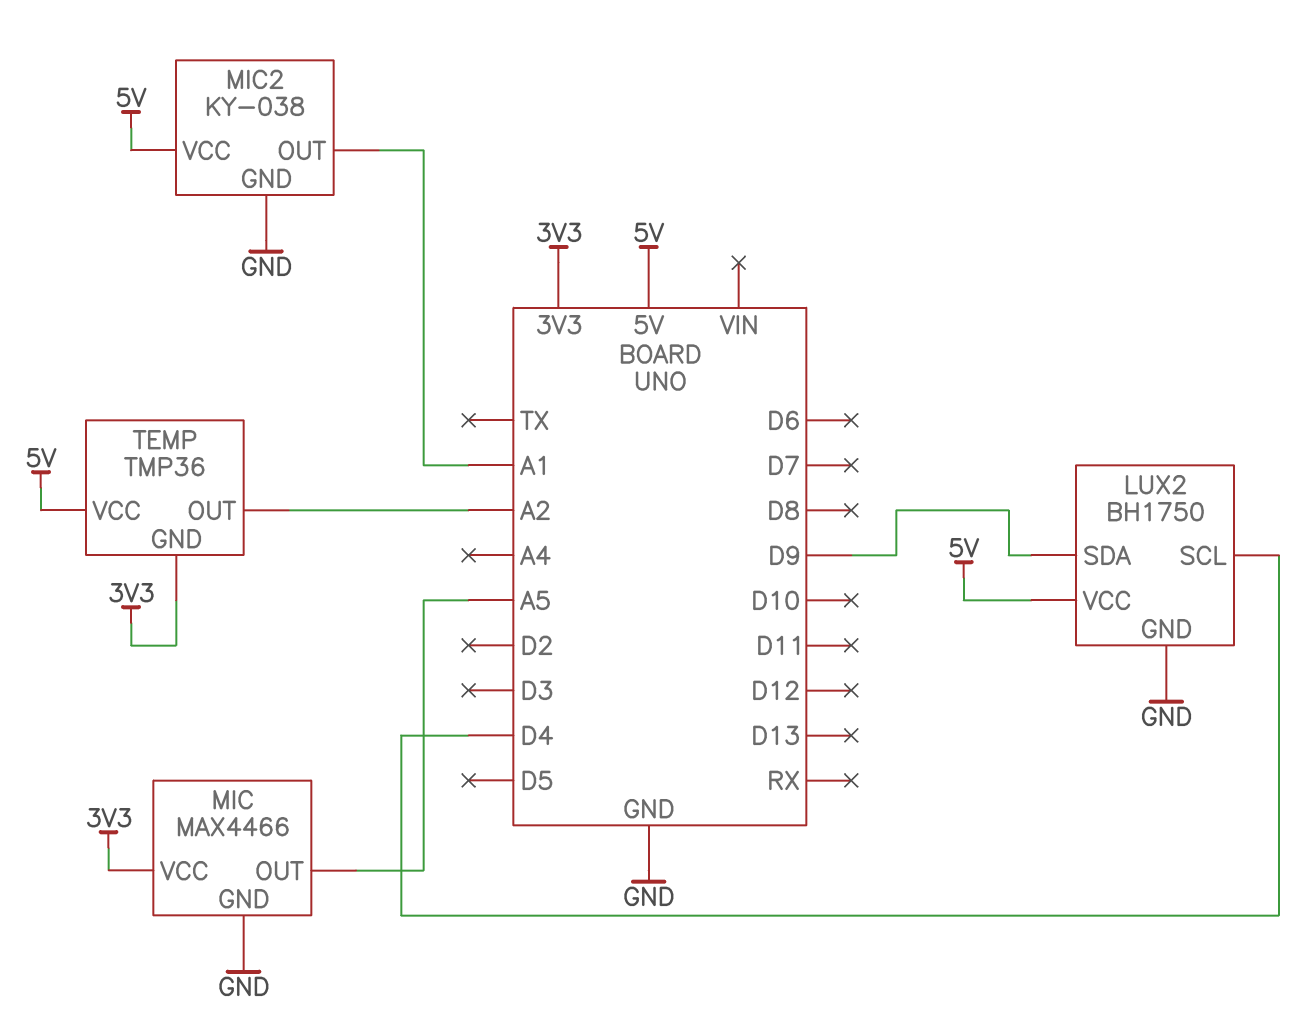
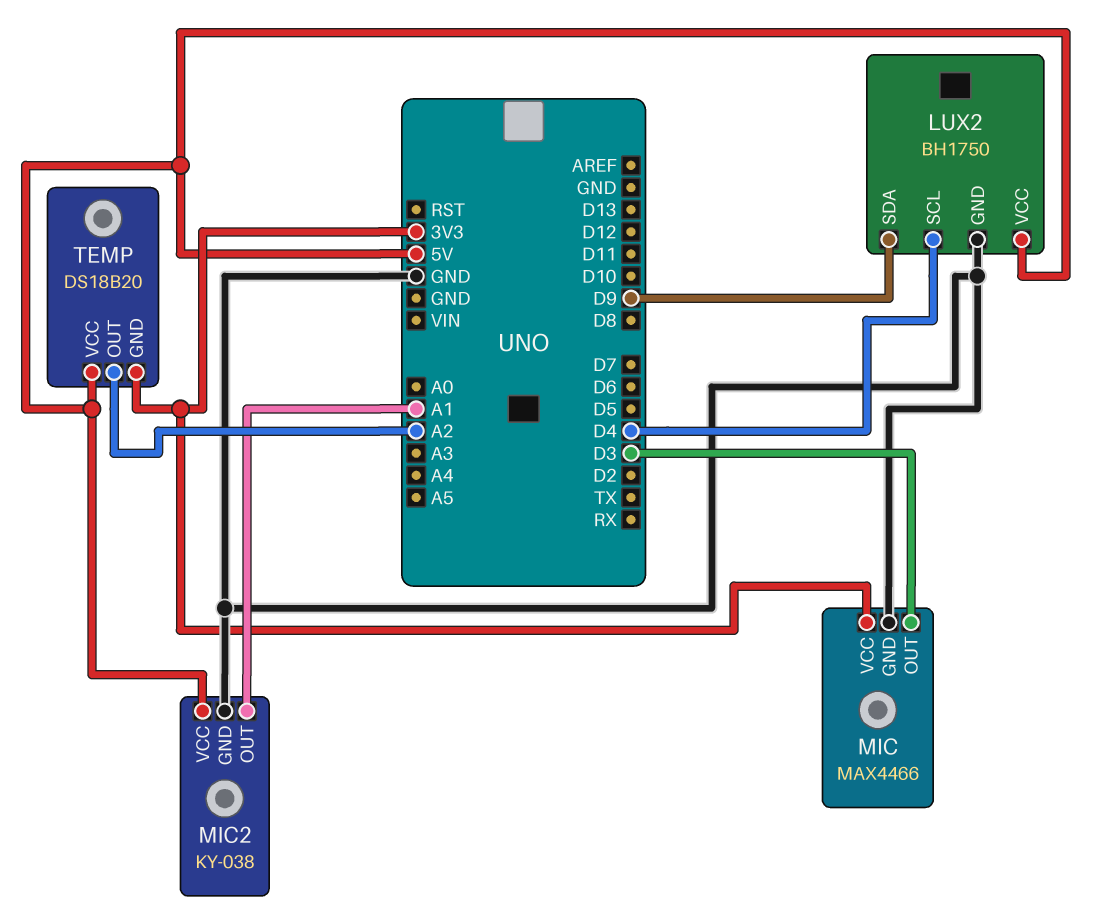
MIC pin OUT: A5 -> D3
TEMP: TMP36 -> DS18B20

